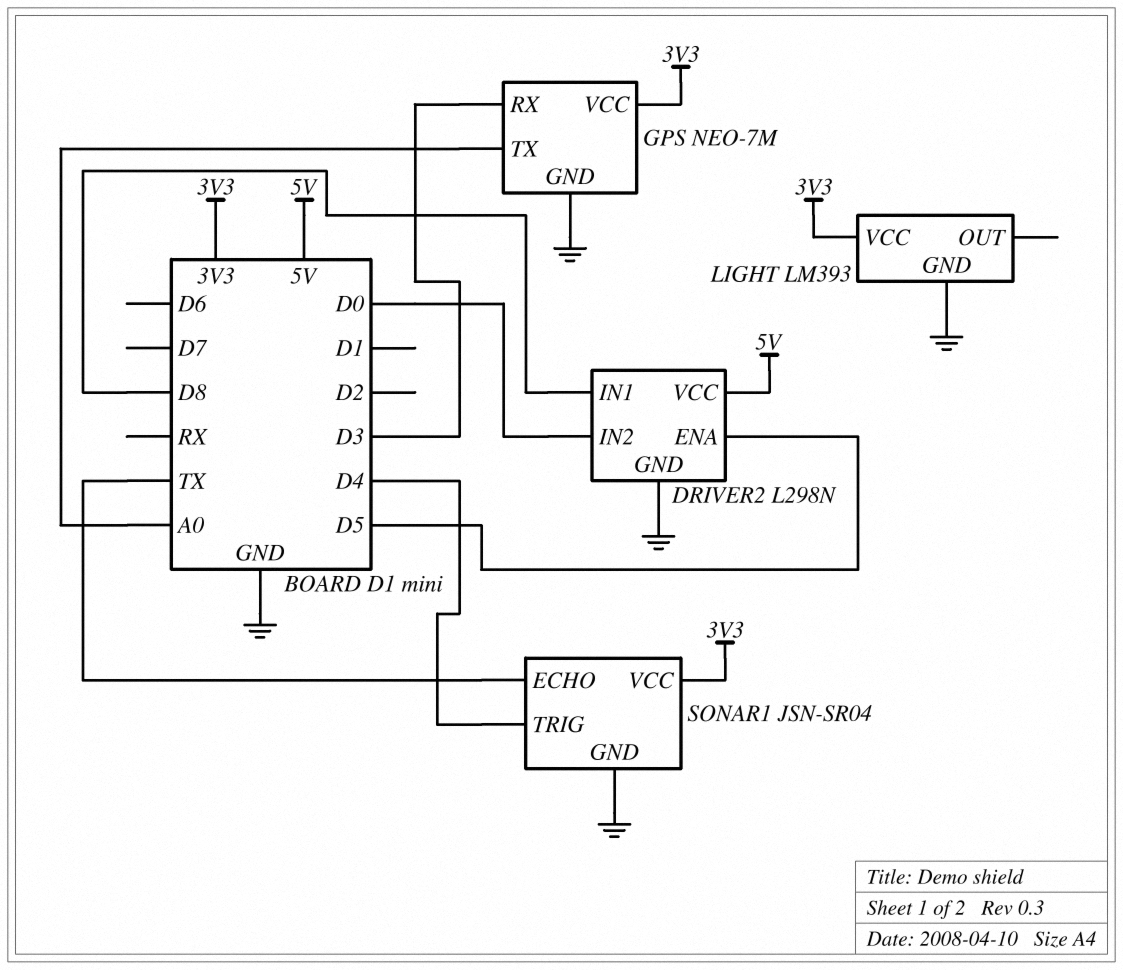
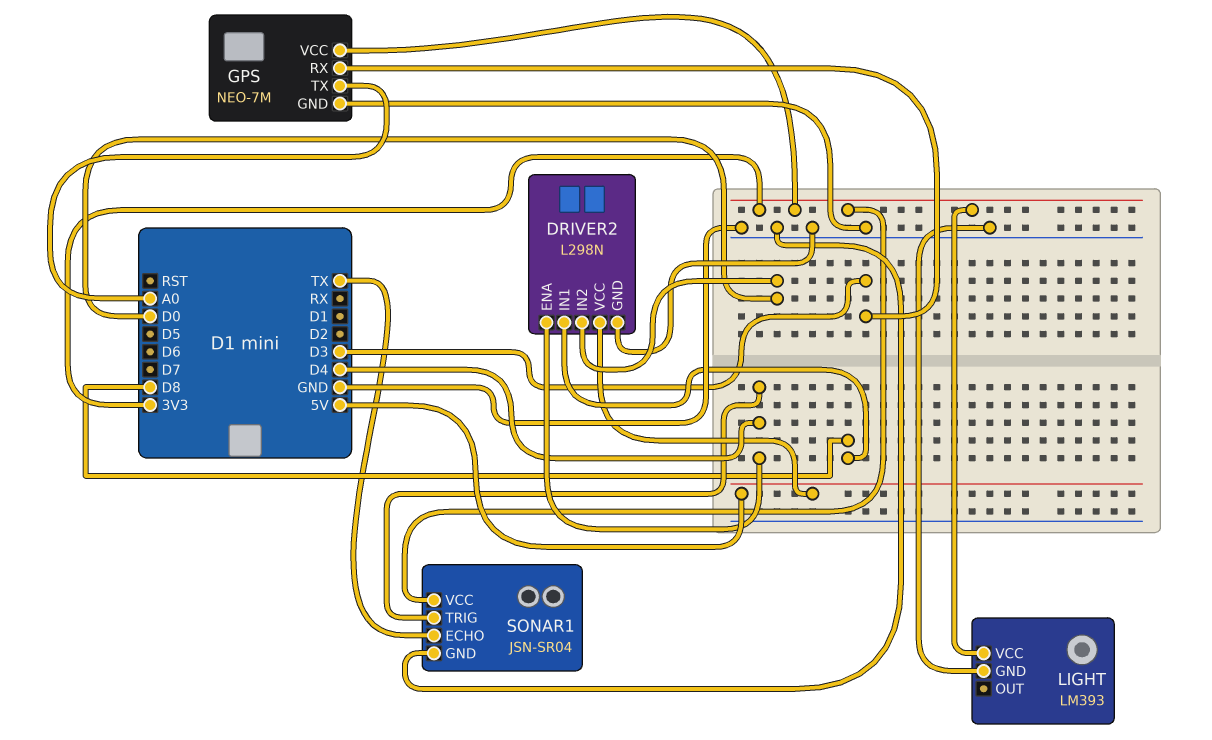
DRIVER2 pin ENA: D5 -> D4

